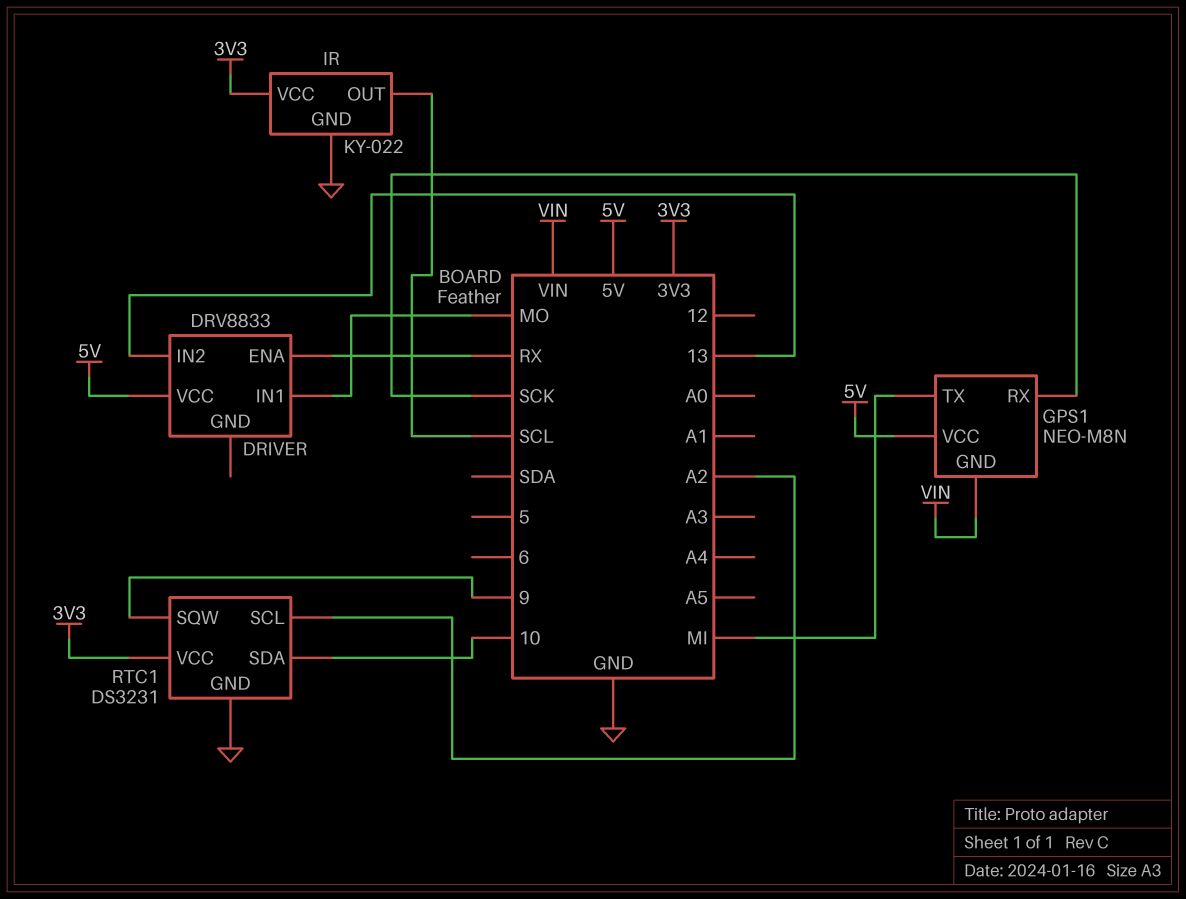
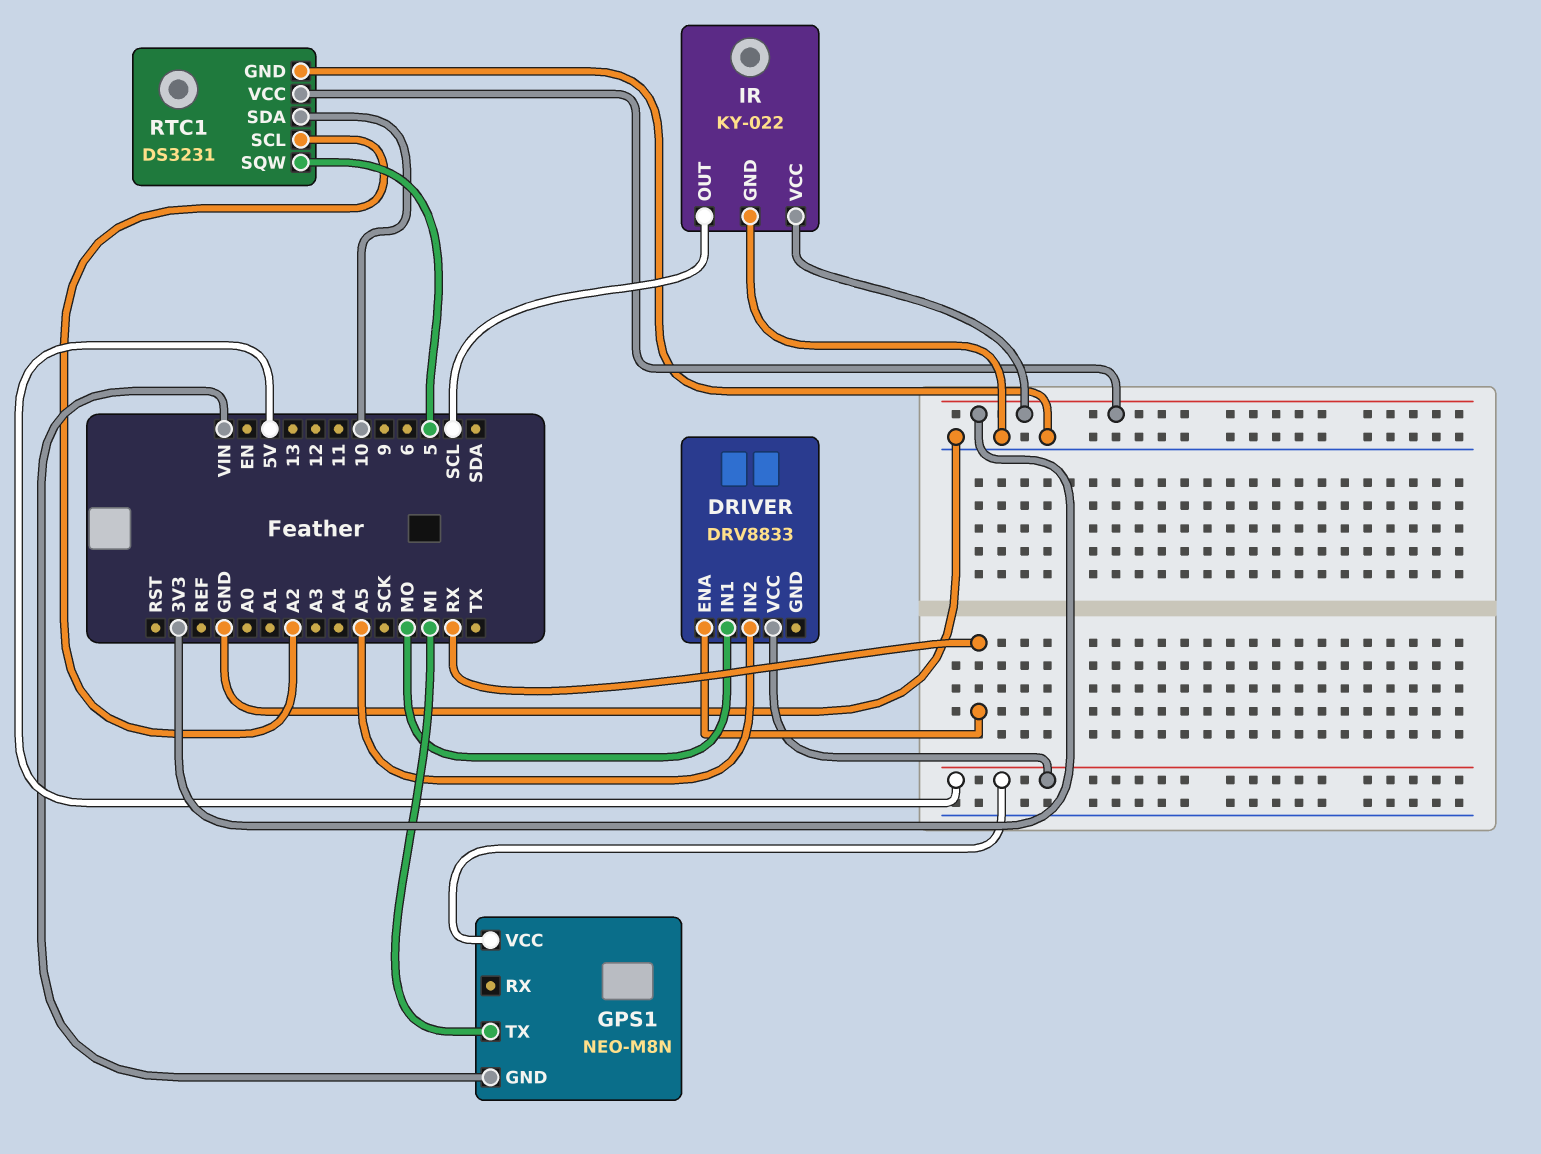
DRIVER pin IN2: 13 -> A5
GPS1 pin RX: SCK -> none
RTC1 pin SQW: 9 -> 5

